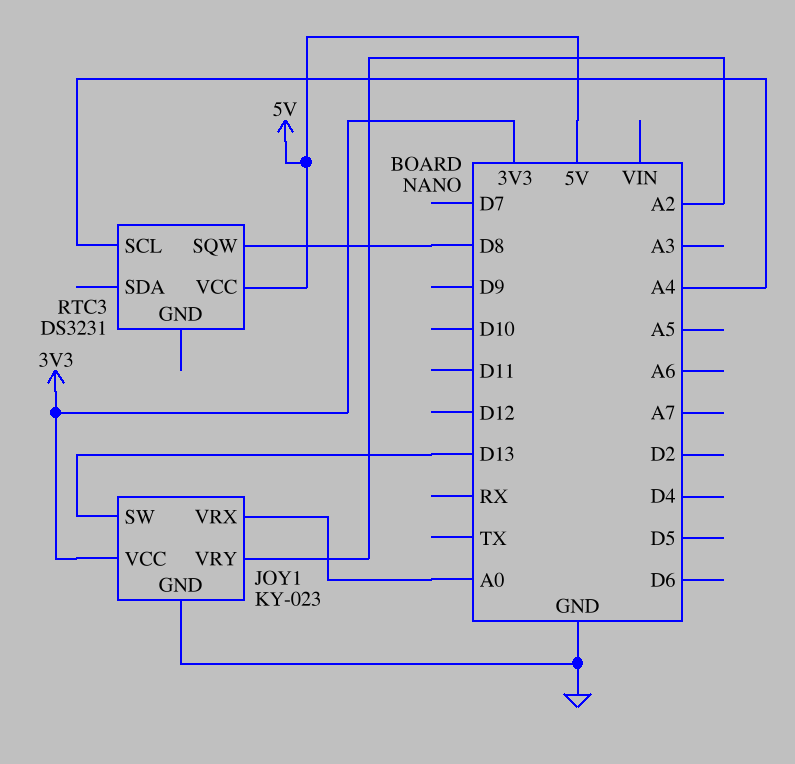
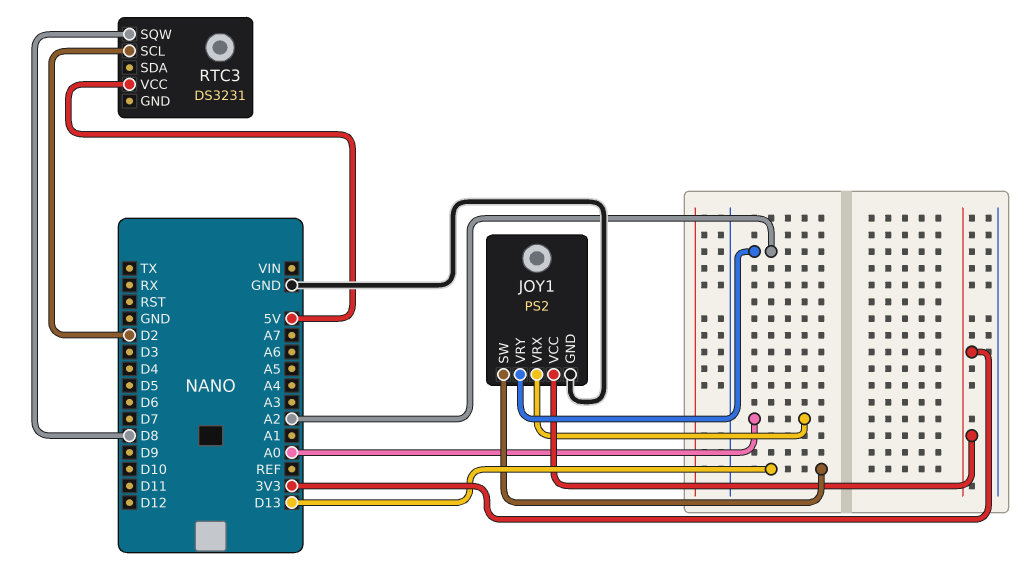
JOY1: KY-023 -> PS2
RTC3 pin SCL: A4 -> D2

